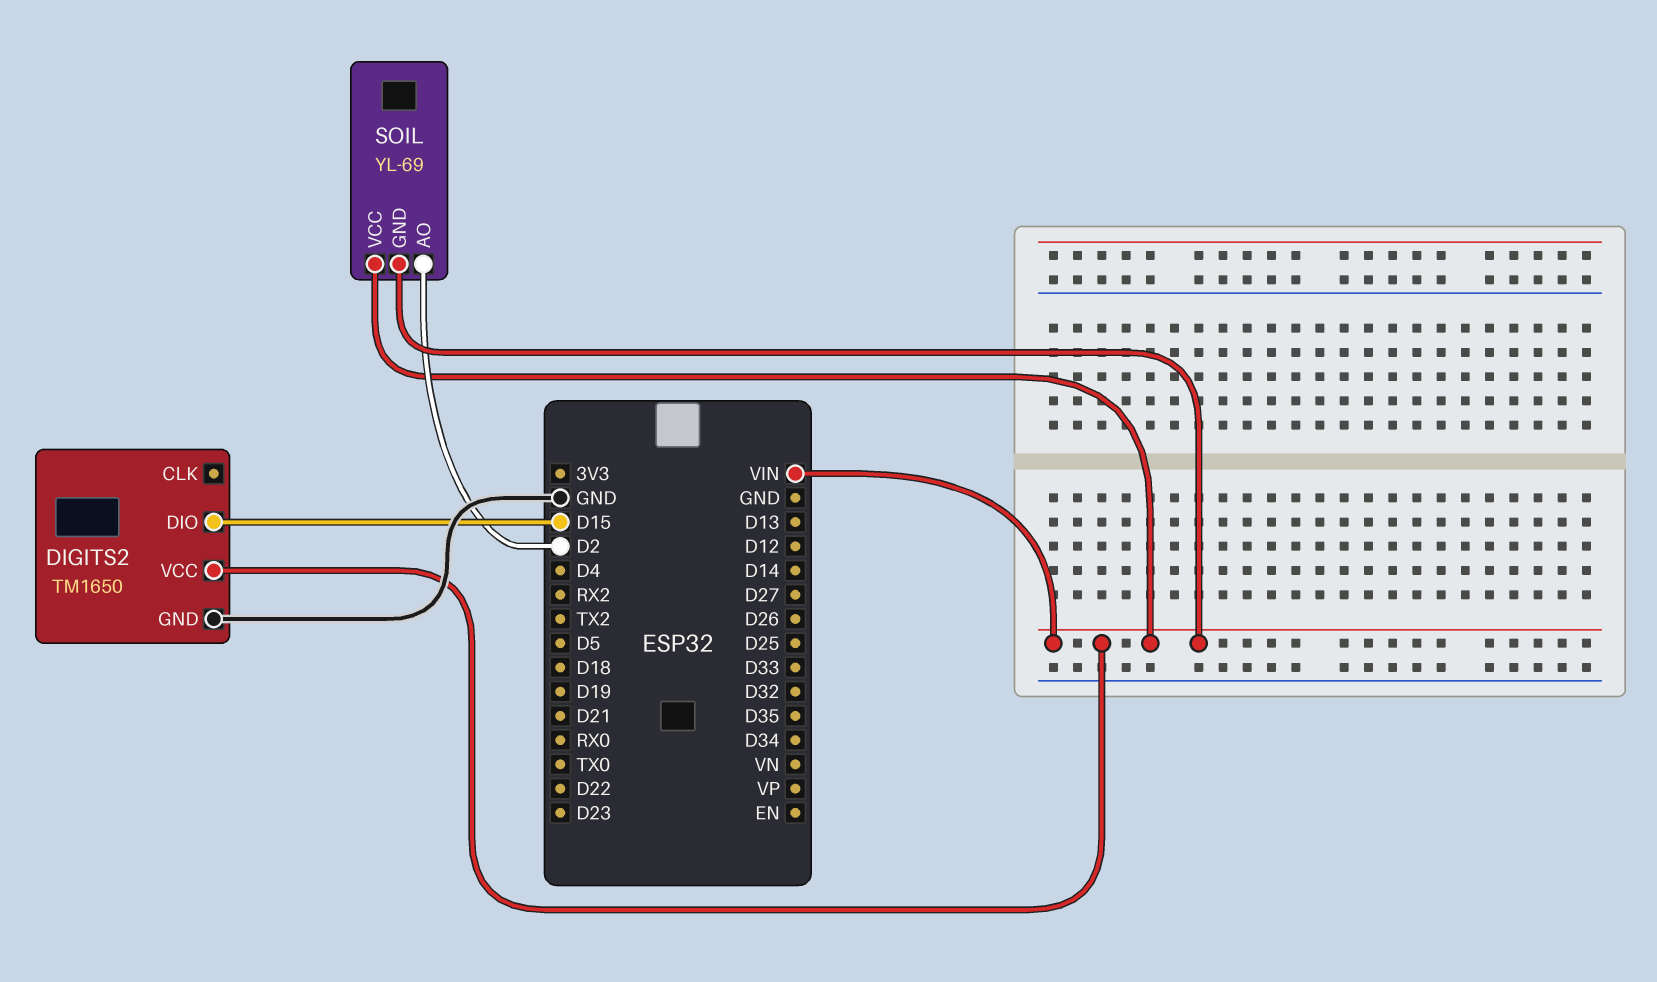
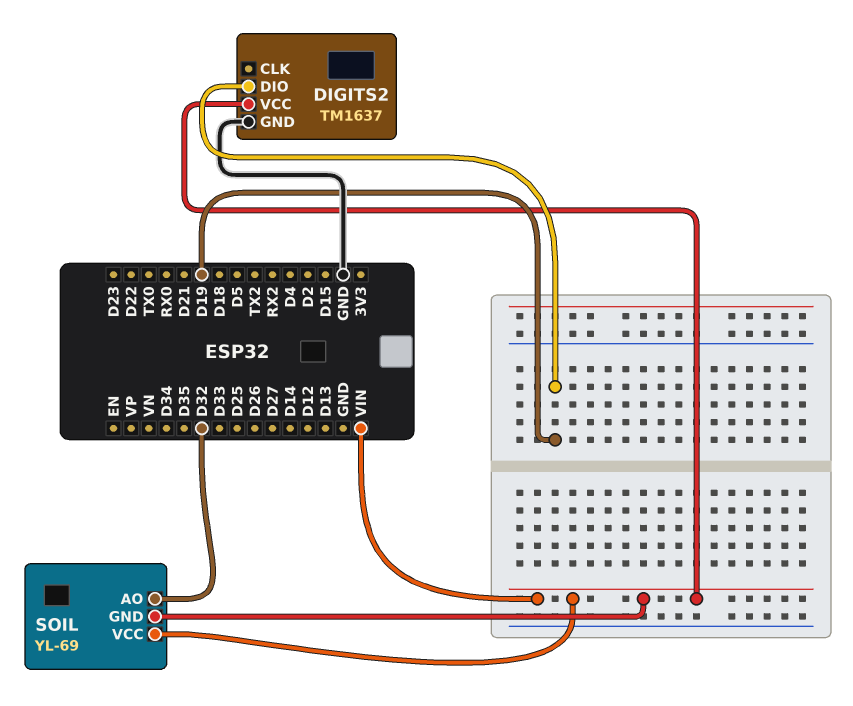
DIGITS2: TM1650 -> TM1637
DIGITS2 pin DIO: D15 -> D19
SOIL pin AO: D2 -> D32

